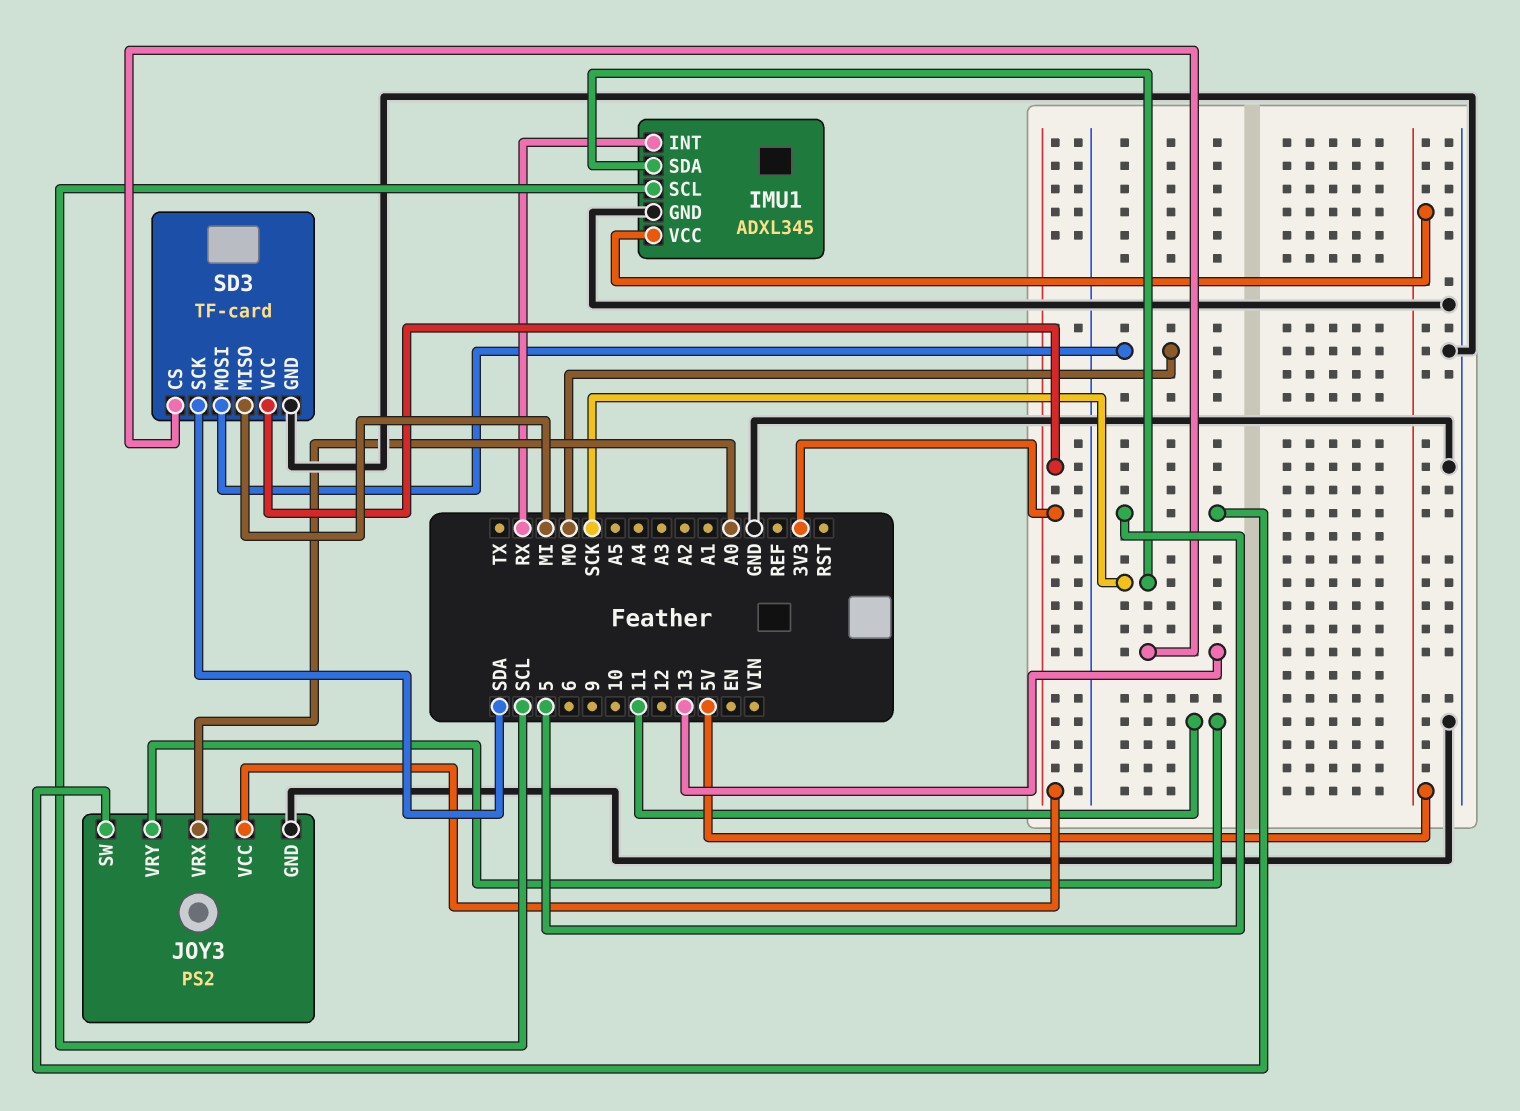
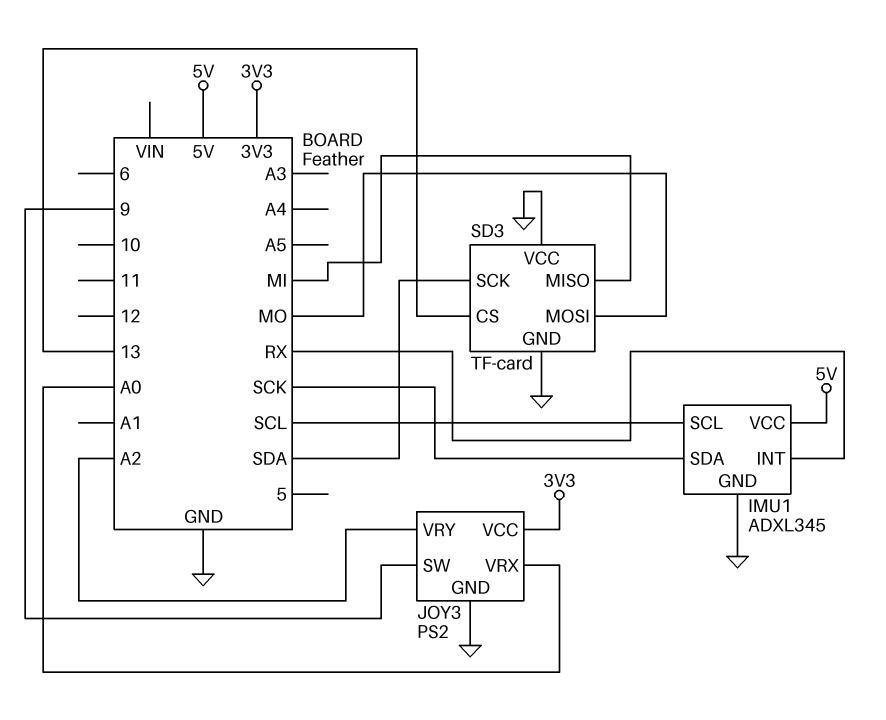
JOY3 pin SW: 5 -> 9
JOY3 pin VRY: 11 -> A2
SD3 pin VCC: 3V3 -> GND

